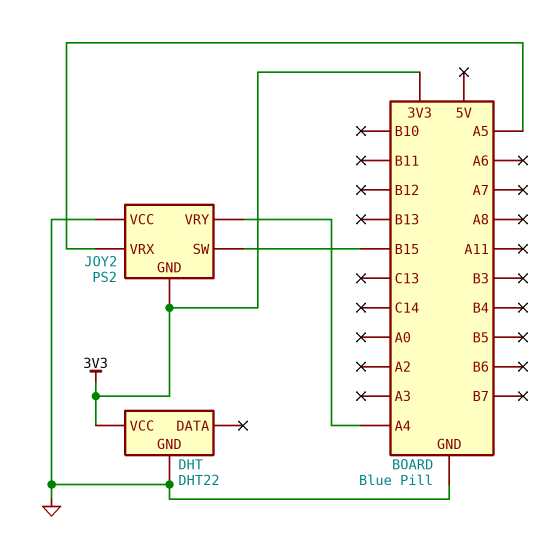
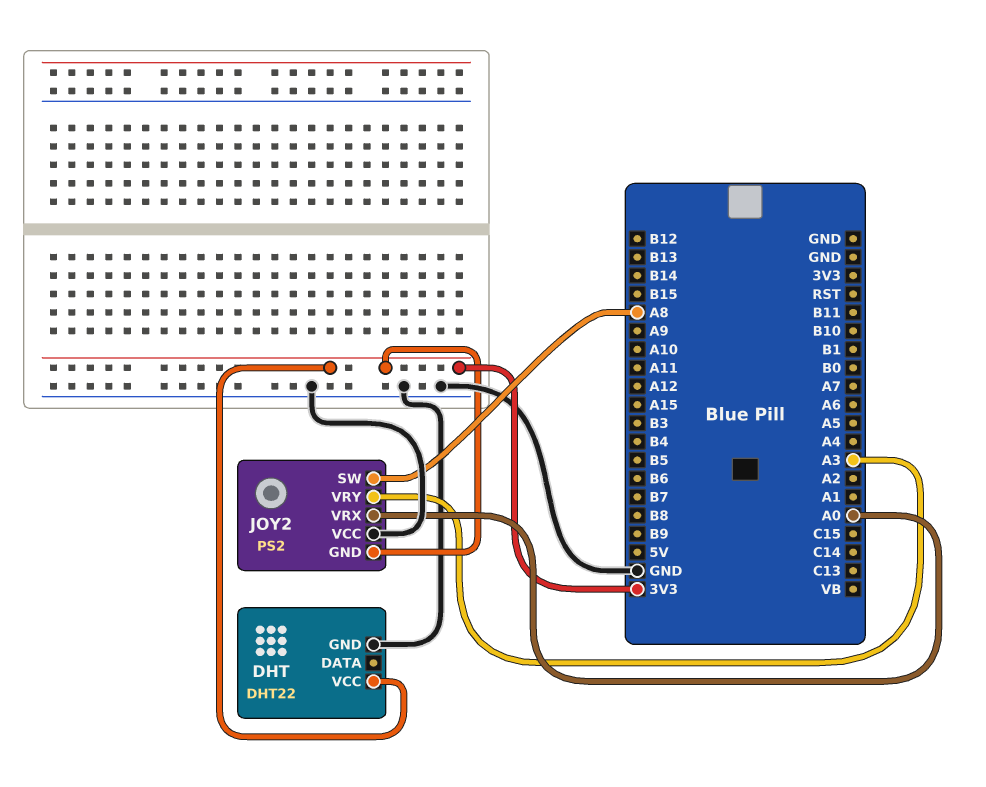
JOY2 pin SW: B15 -> A8
JOY2 pin VRX: A5 -> A0
JOY2 pin VRY: A4 -> A3

